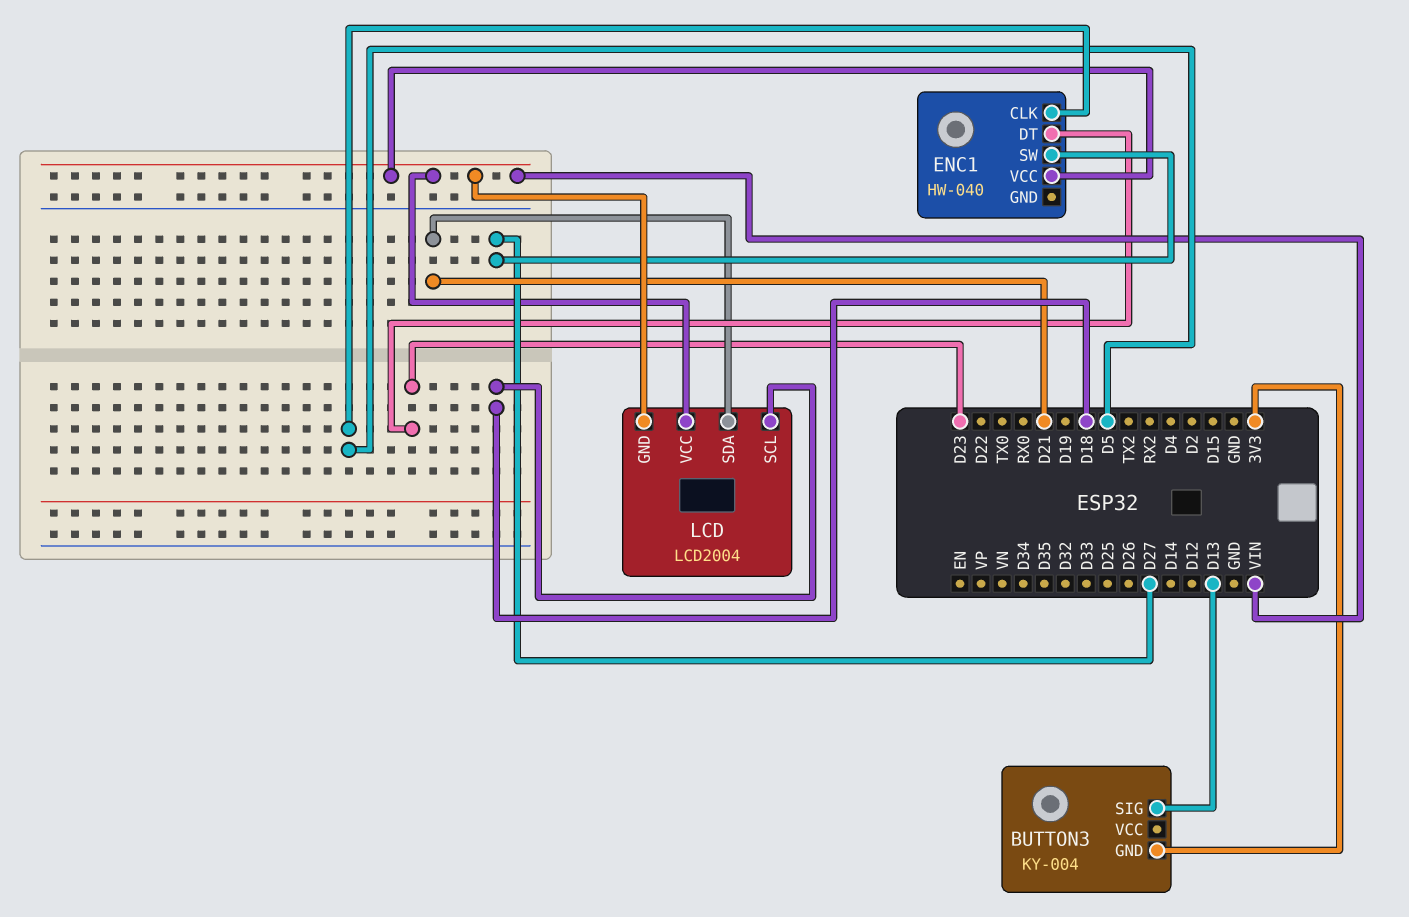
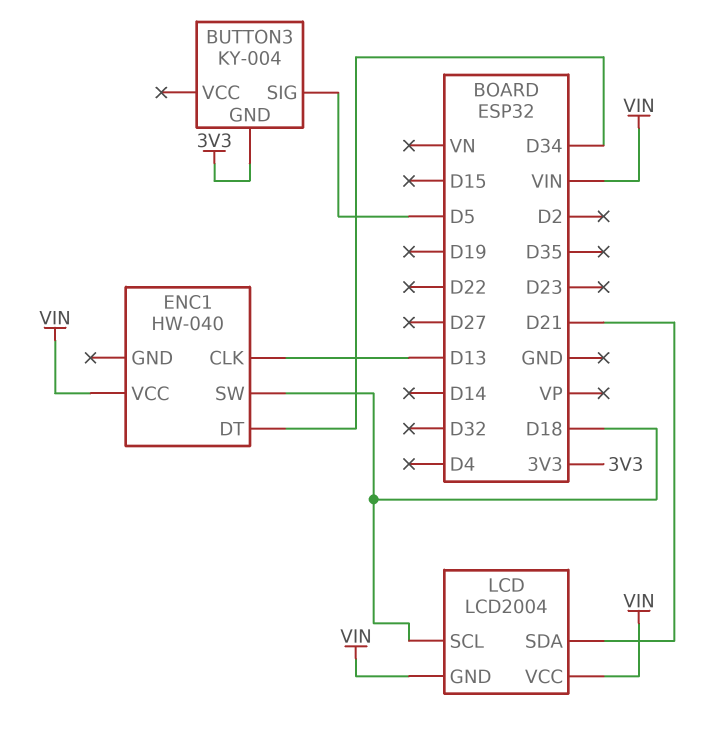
BUTTON3 pin SIG: D13 -> D5
ENC1 pin CLK: D5 -> D13
ENC1 pin DT: D23 -> D34
ENC1 pin SW: D27 -> D18

